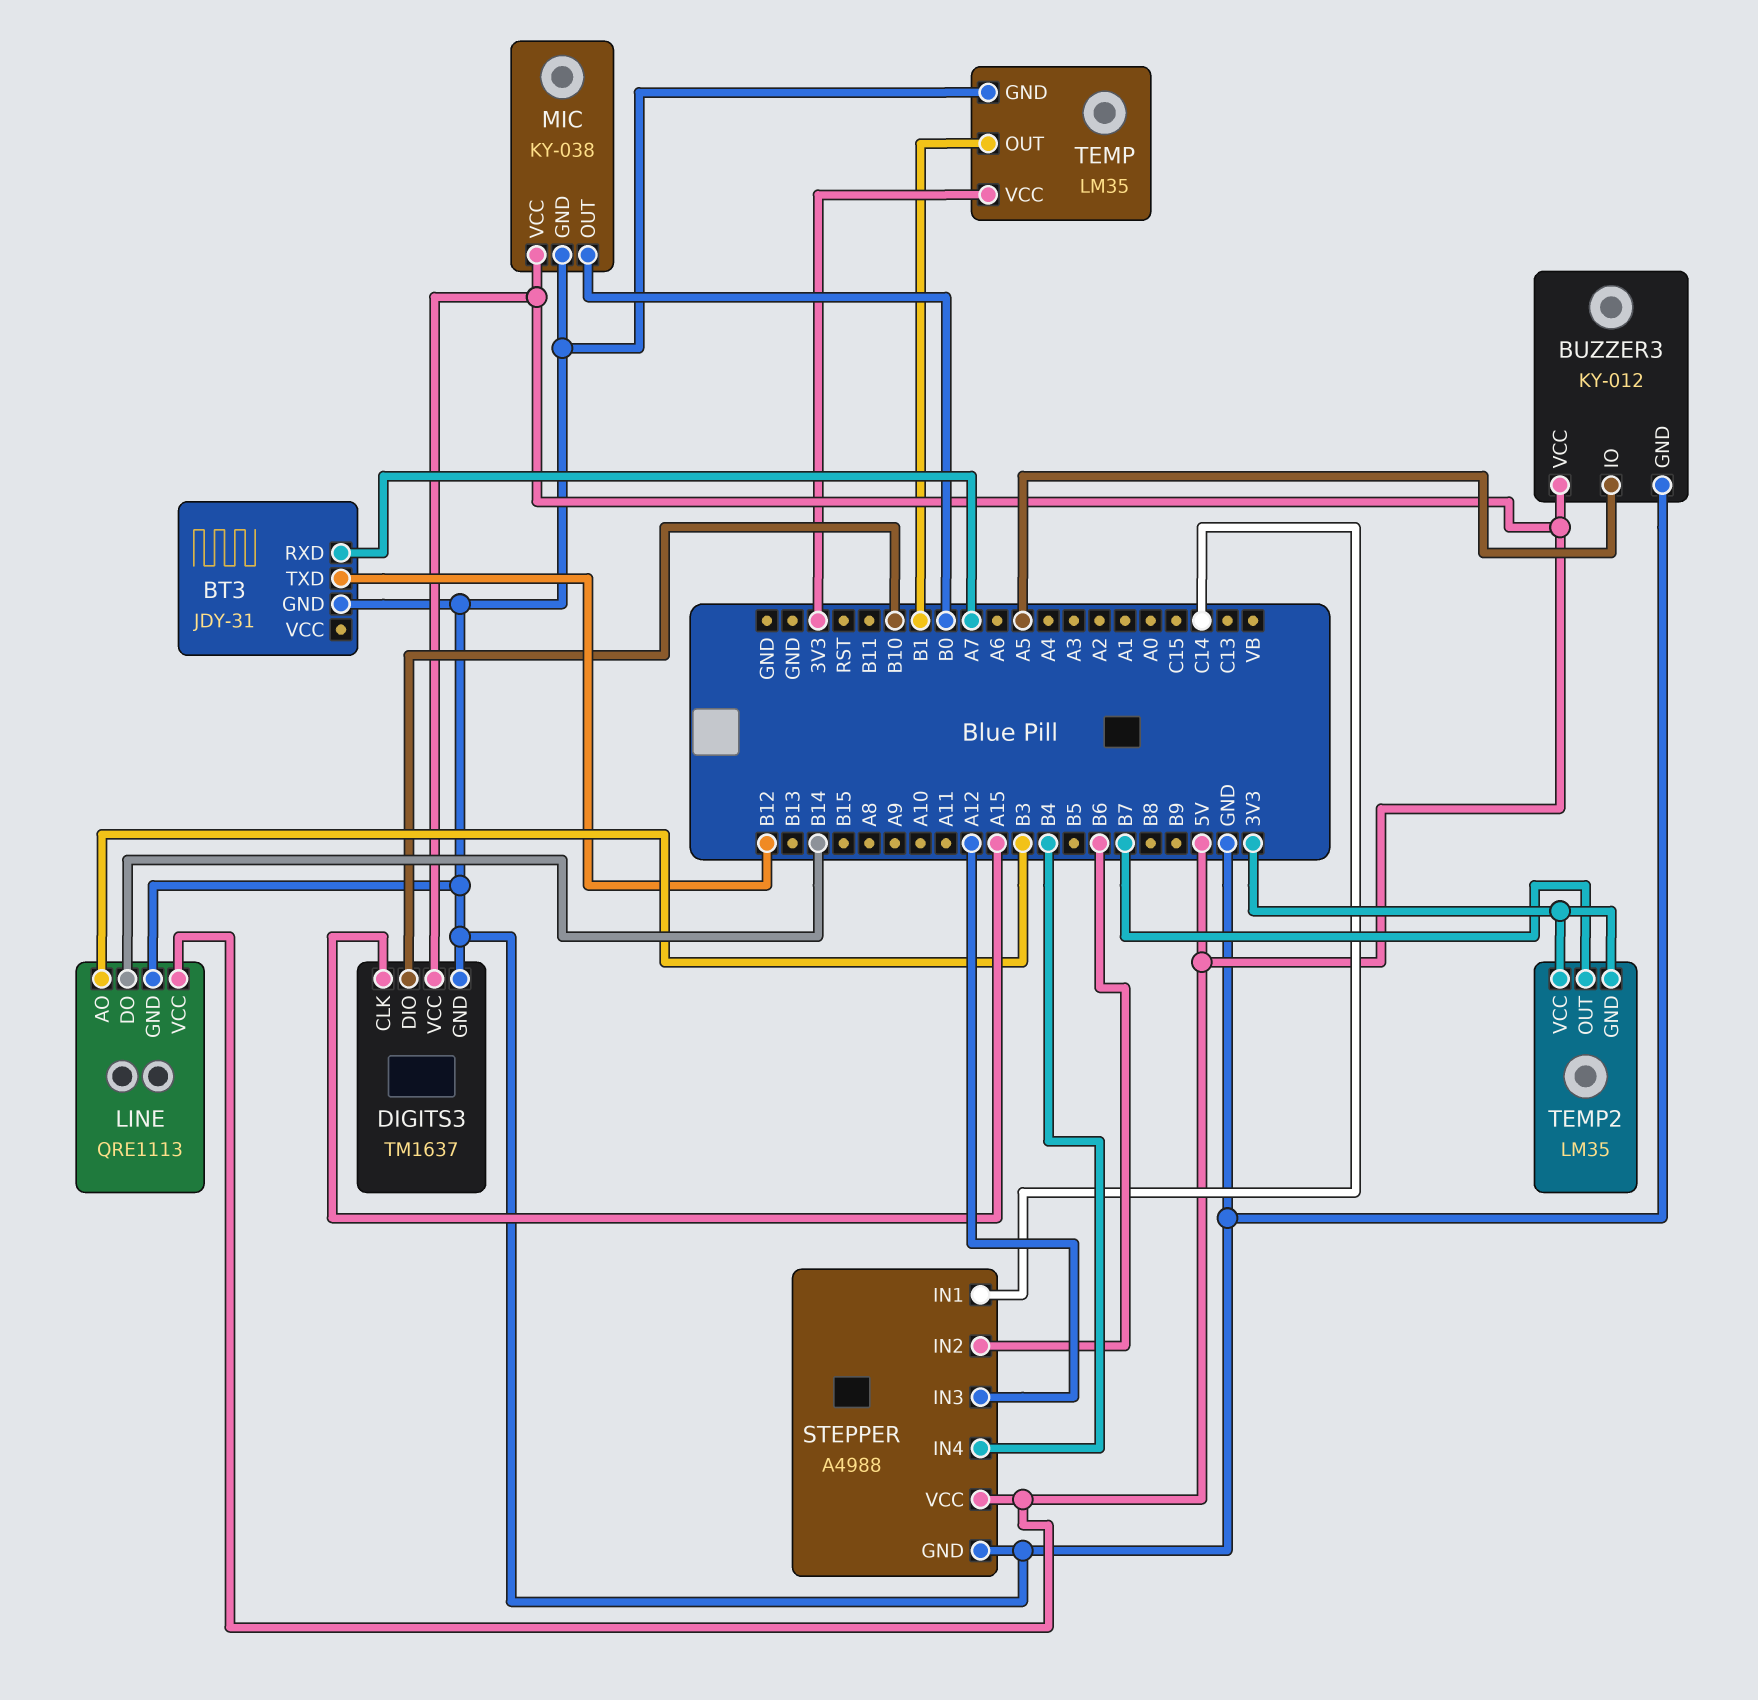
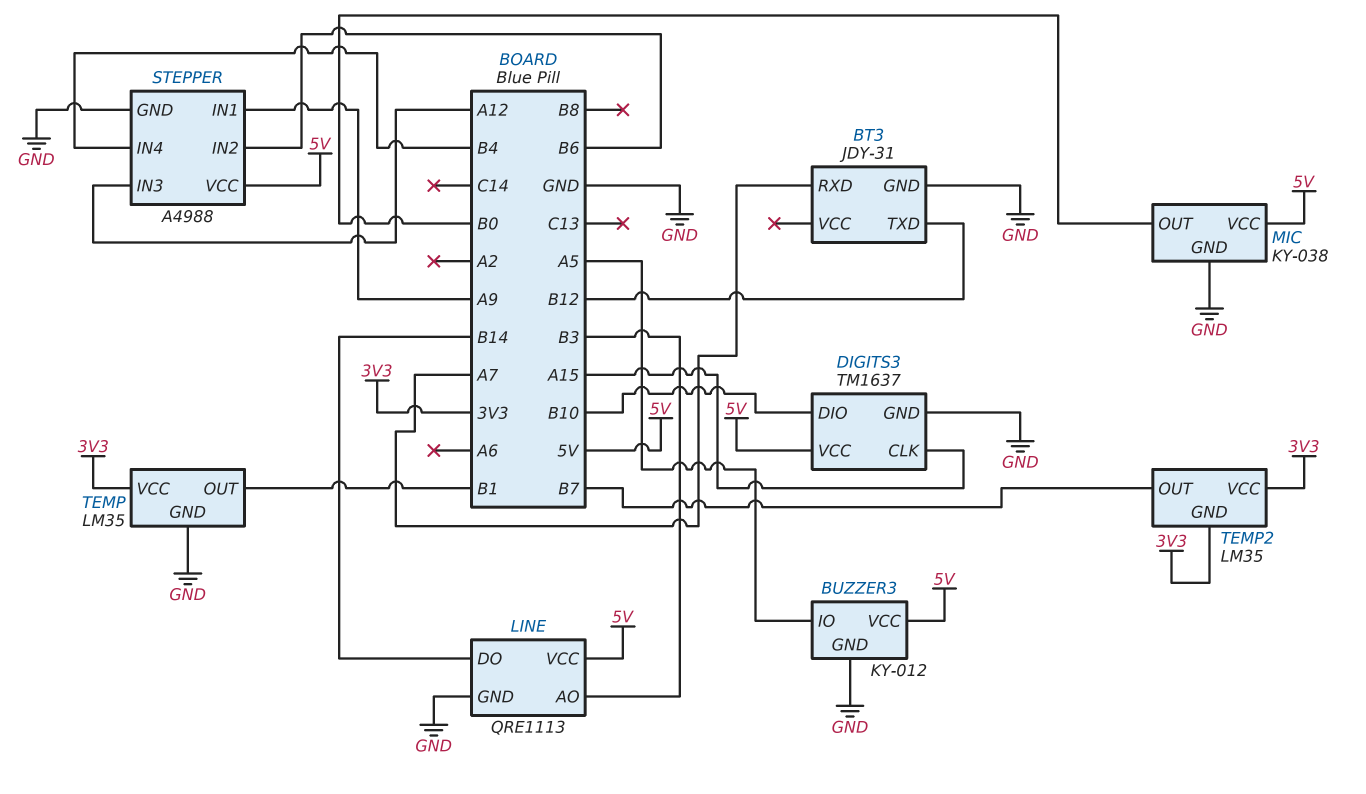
STEPPER pin IN1: C14 -> A9

